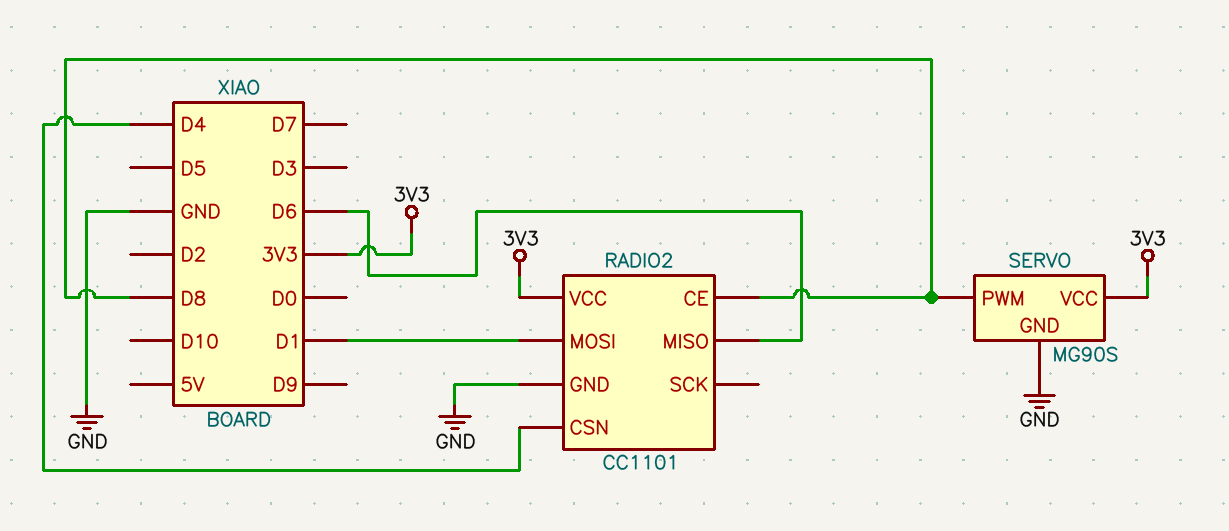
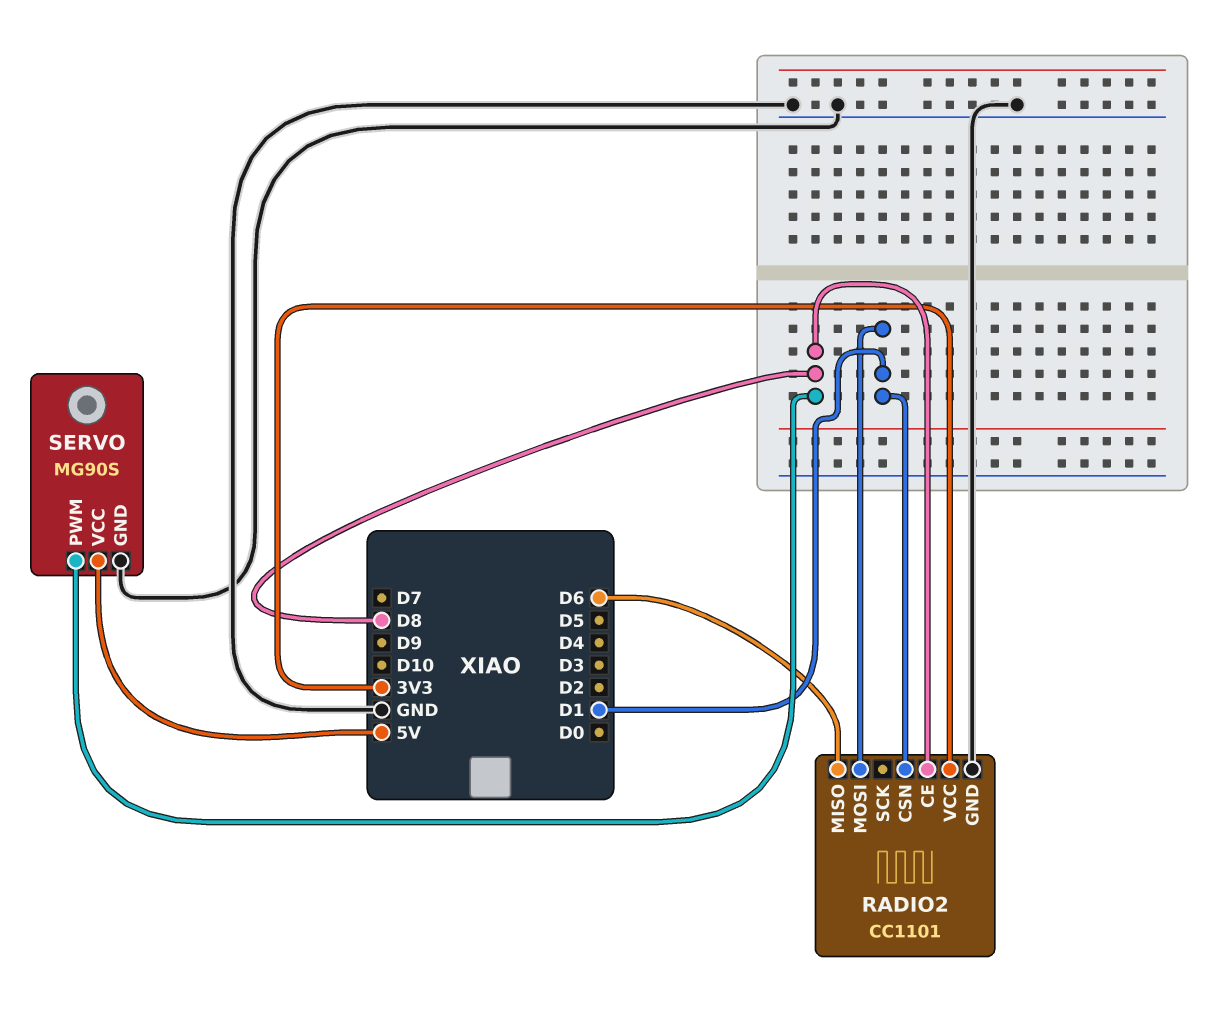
RADIO2 pin CSN: D4 -> D1
SERVO pin VCC: 3V3 -> 5V

